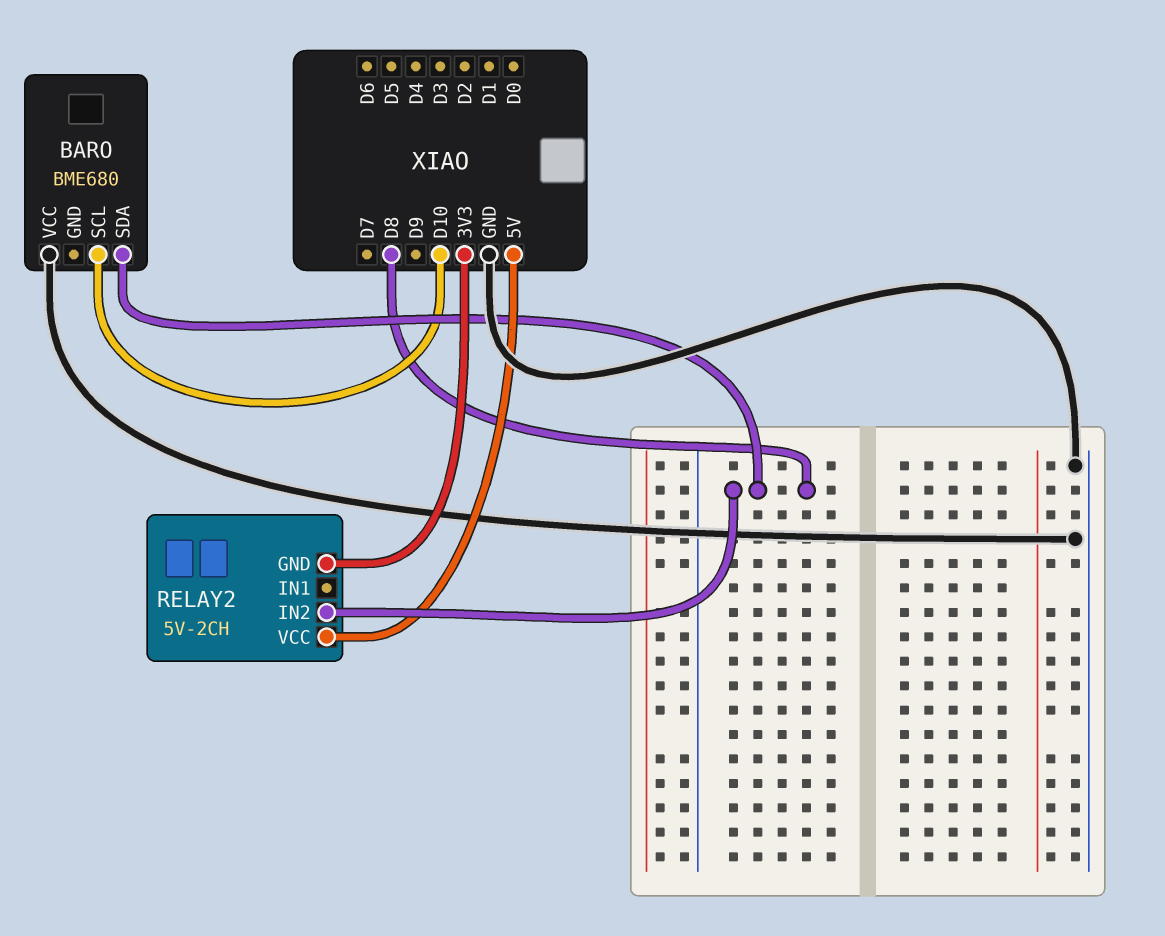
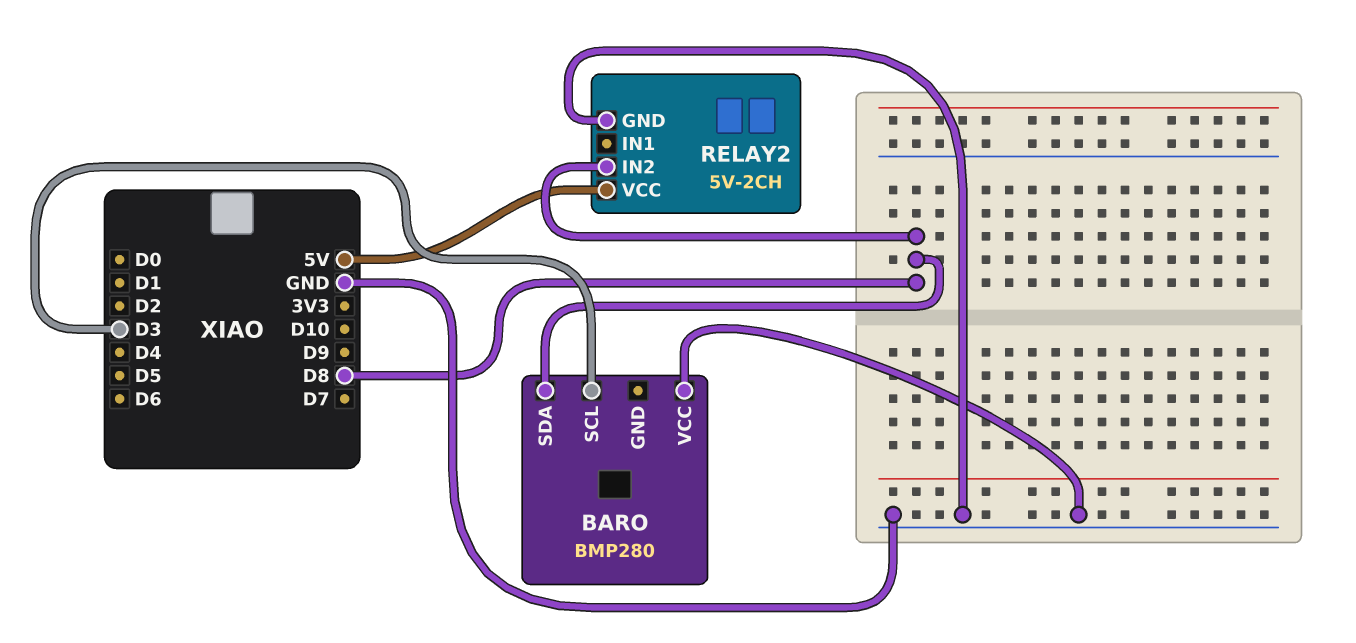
BARO: BME680 -> BMP280
BARO pin SCL: D10 -> D3
RELAY2 pin GND: 3V3 -> GND

